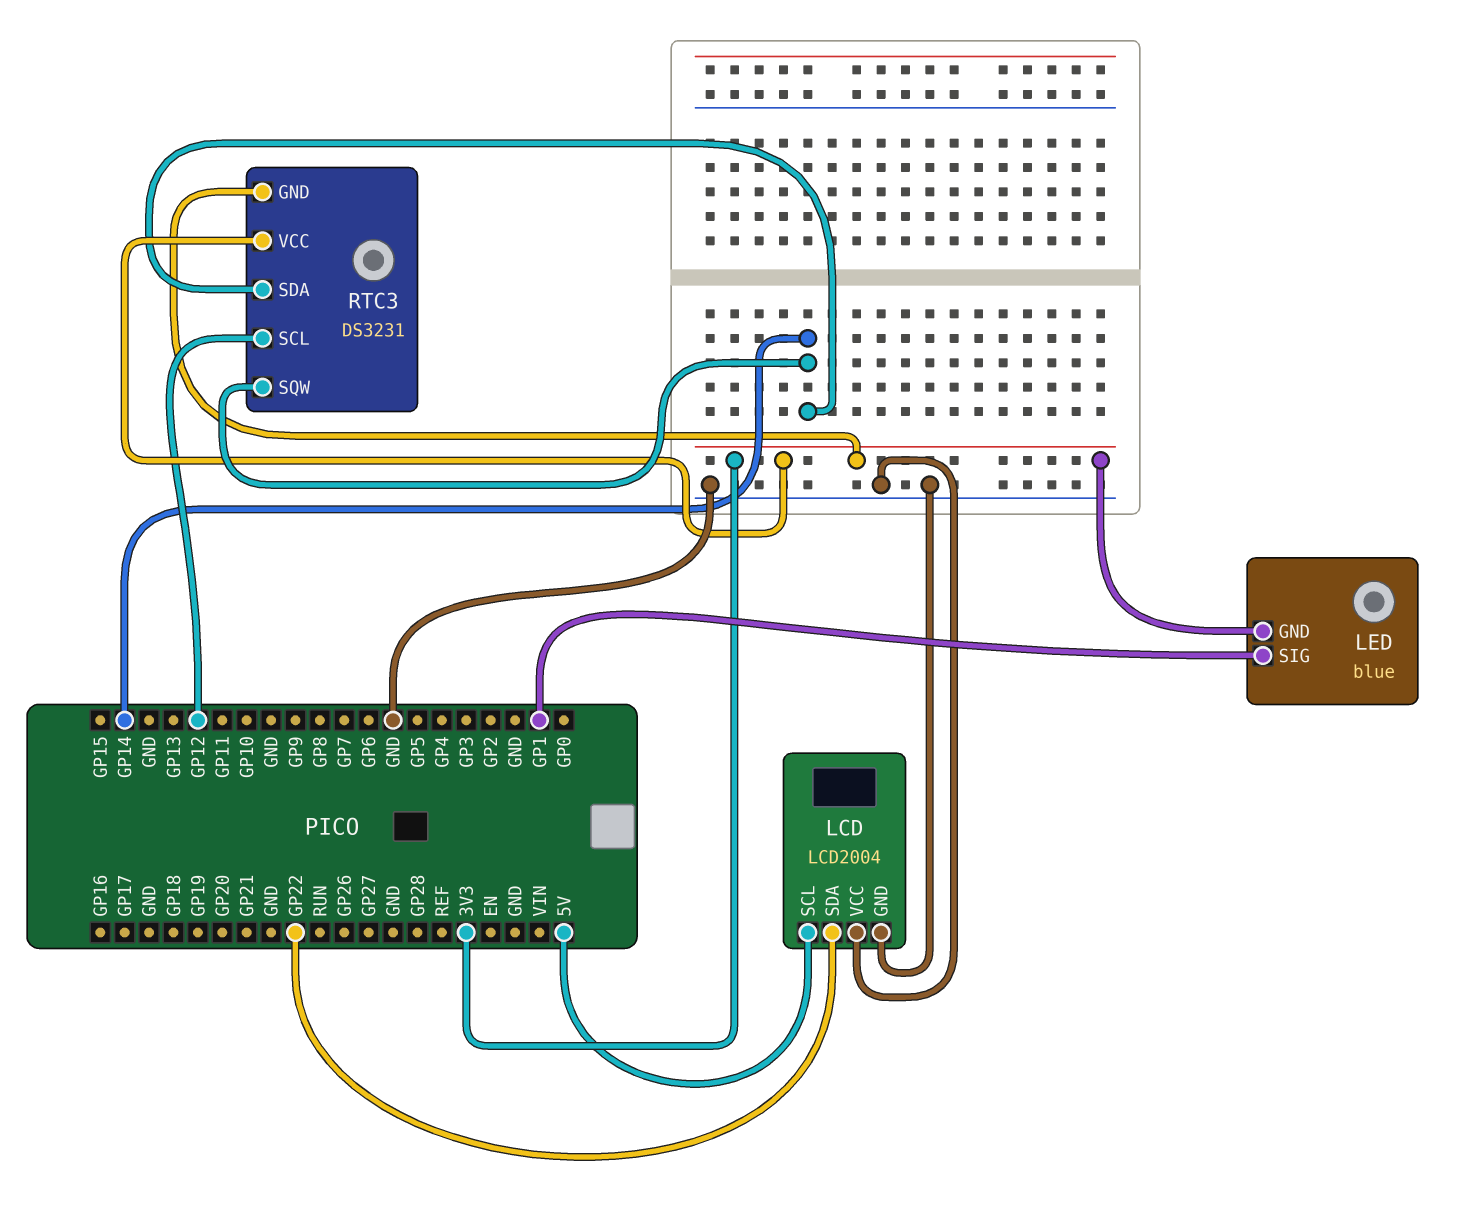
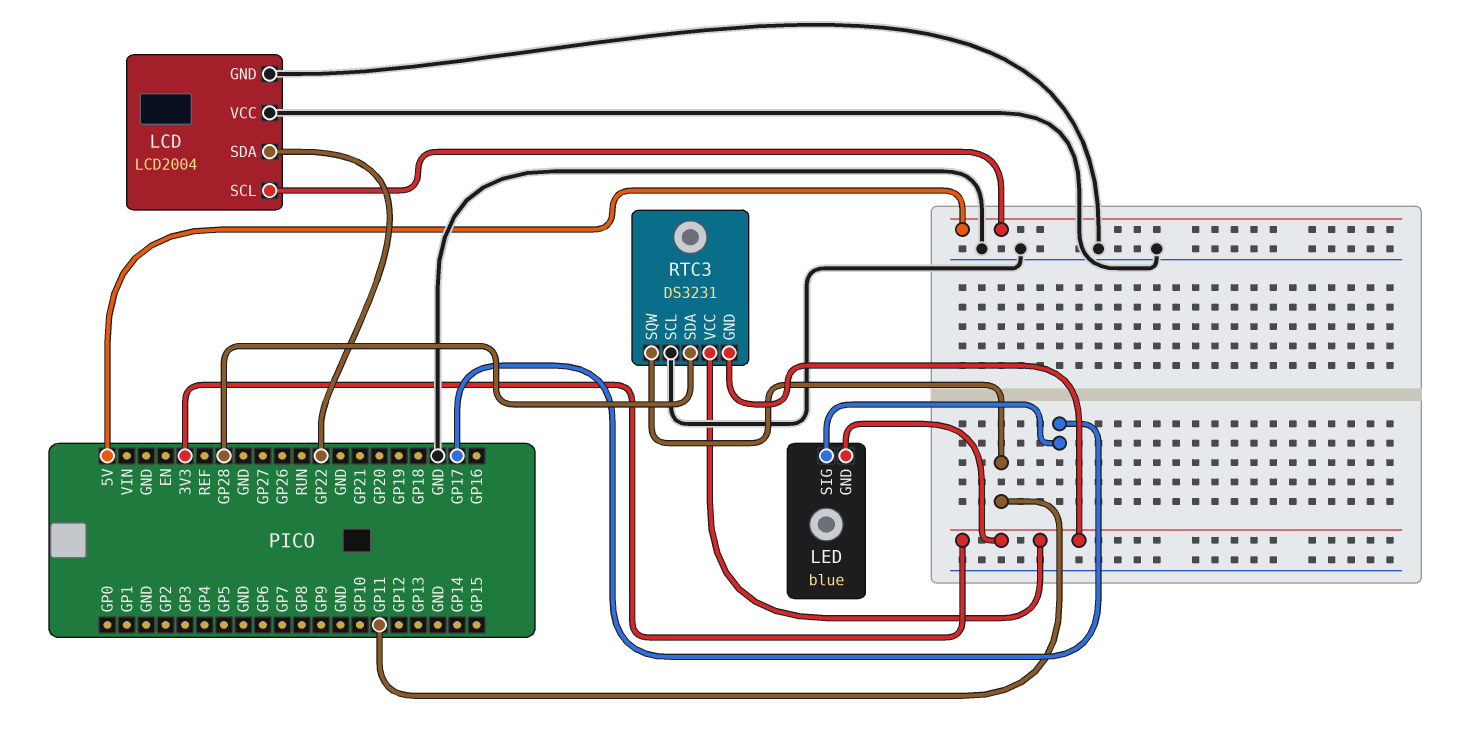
LED pin SIG: GP1 -> GP17
RTC3 pin SCL: GP12 -> GND
RTC3 pin SDA: GP14 -> GP28
RTC3 pin SQW: GP14 -> GP11

